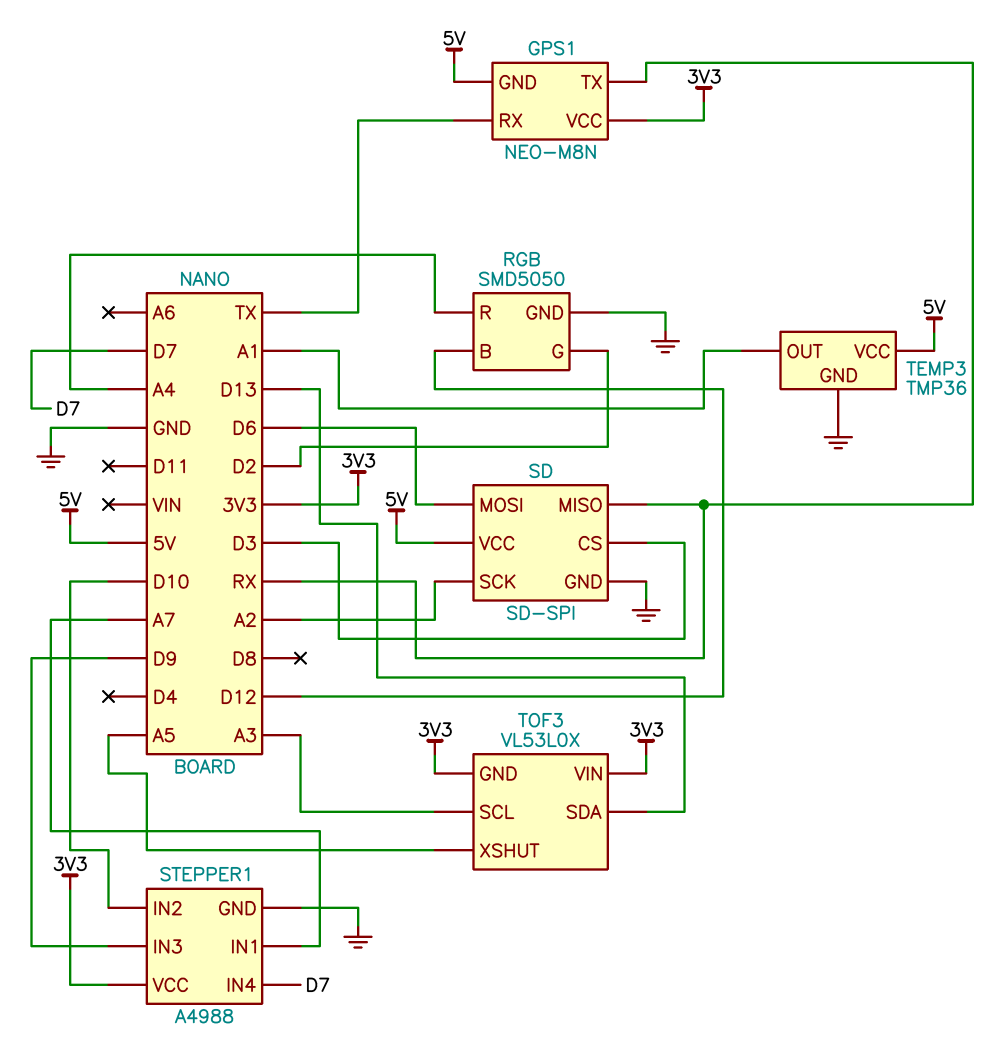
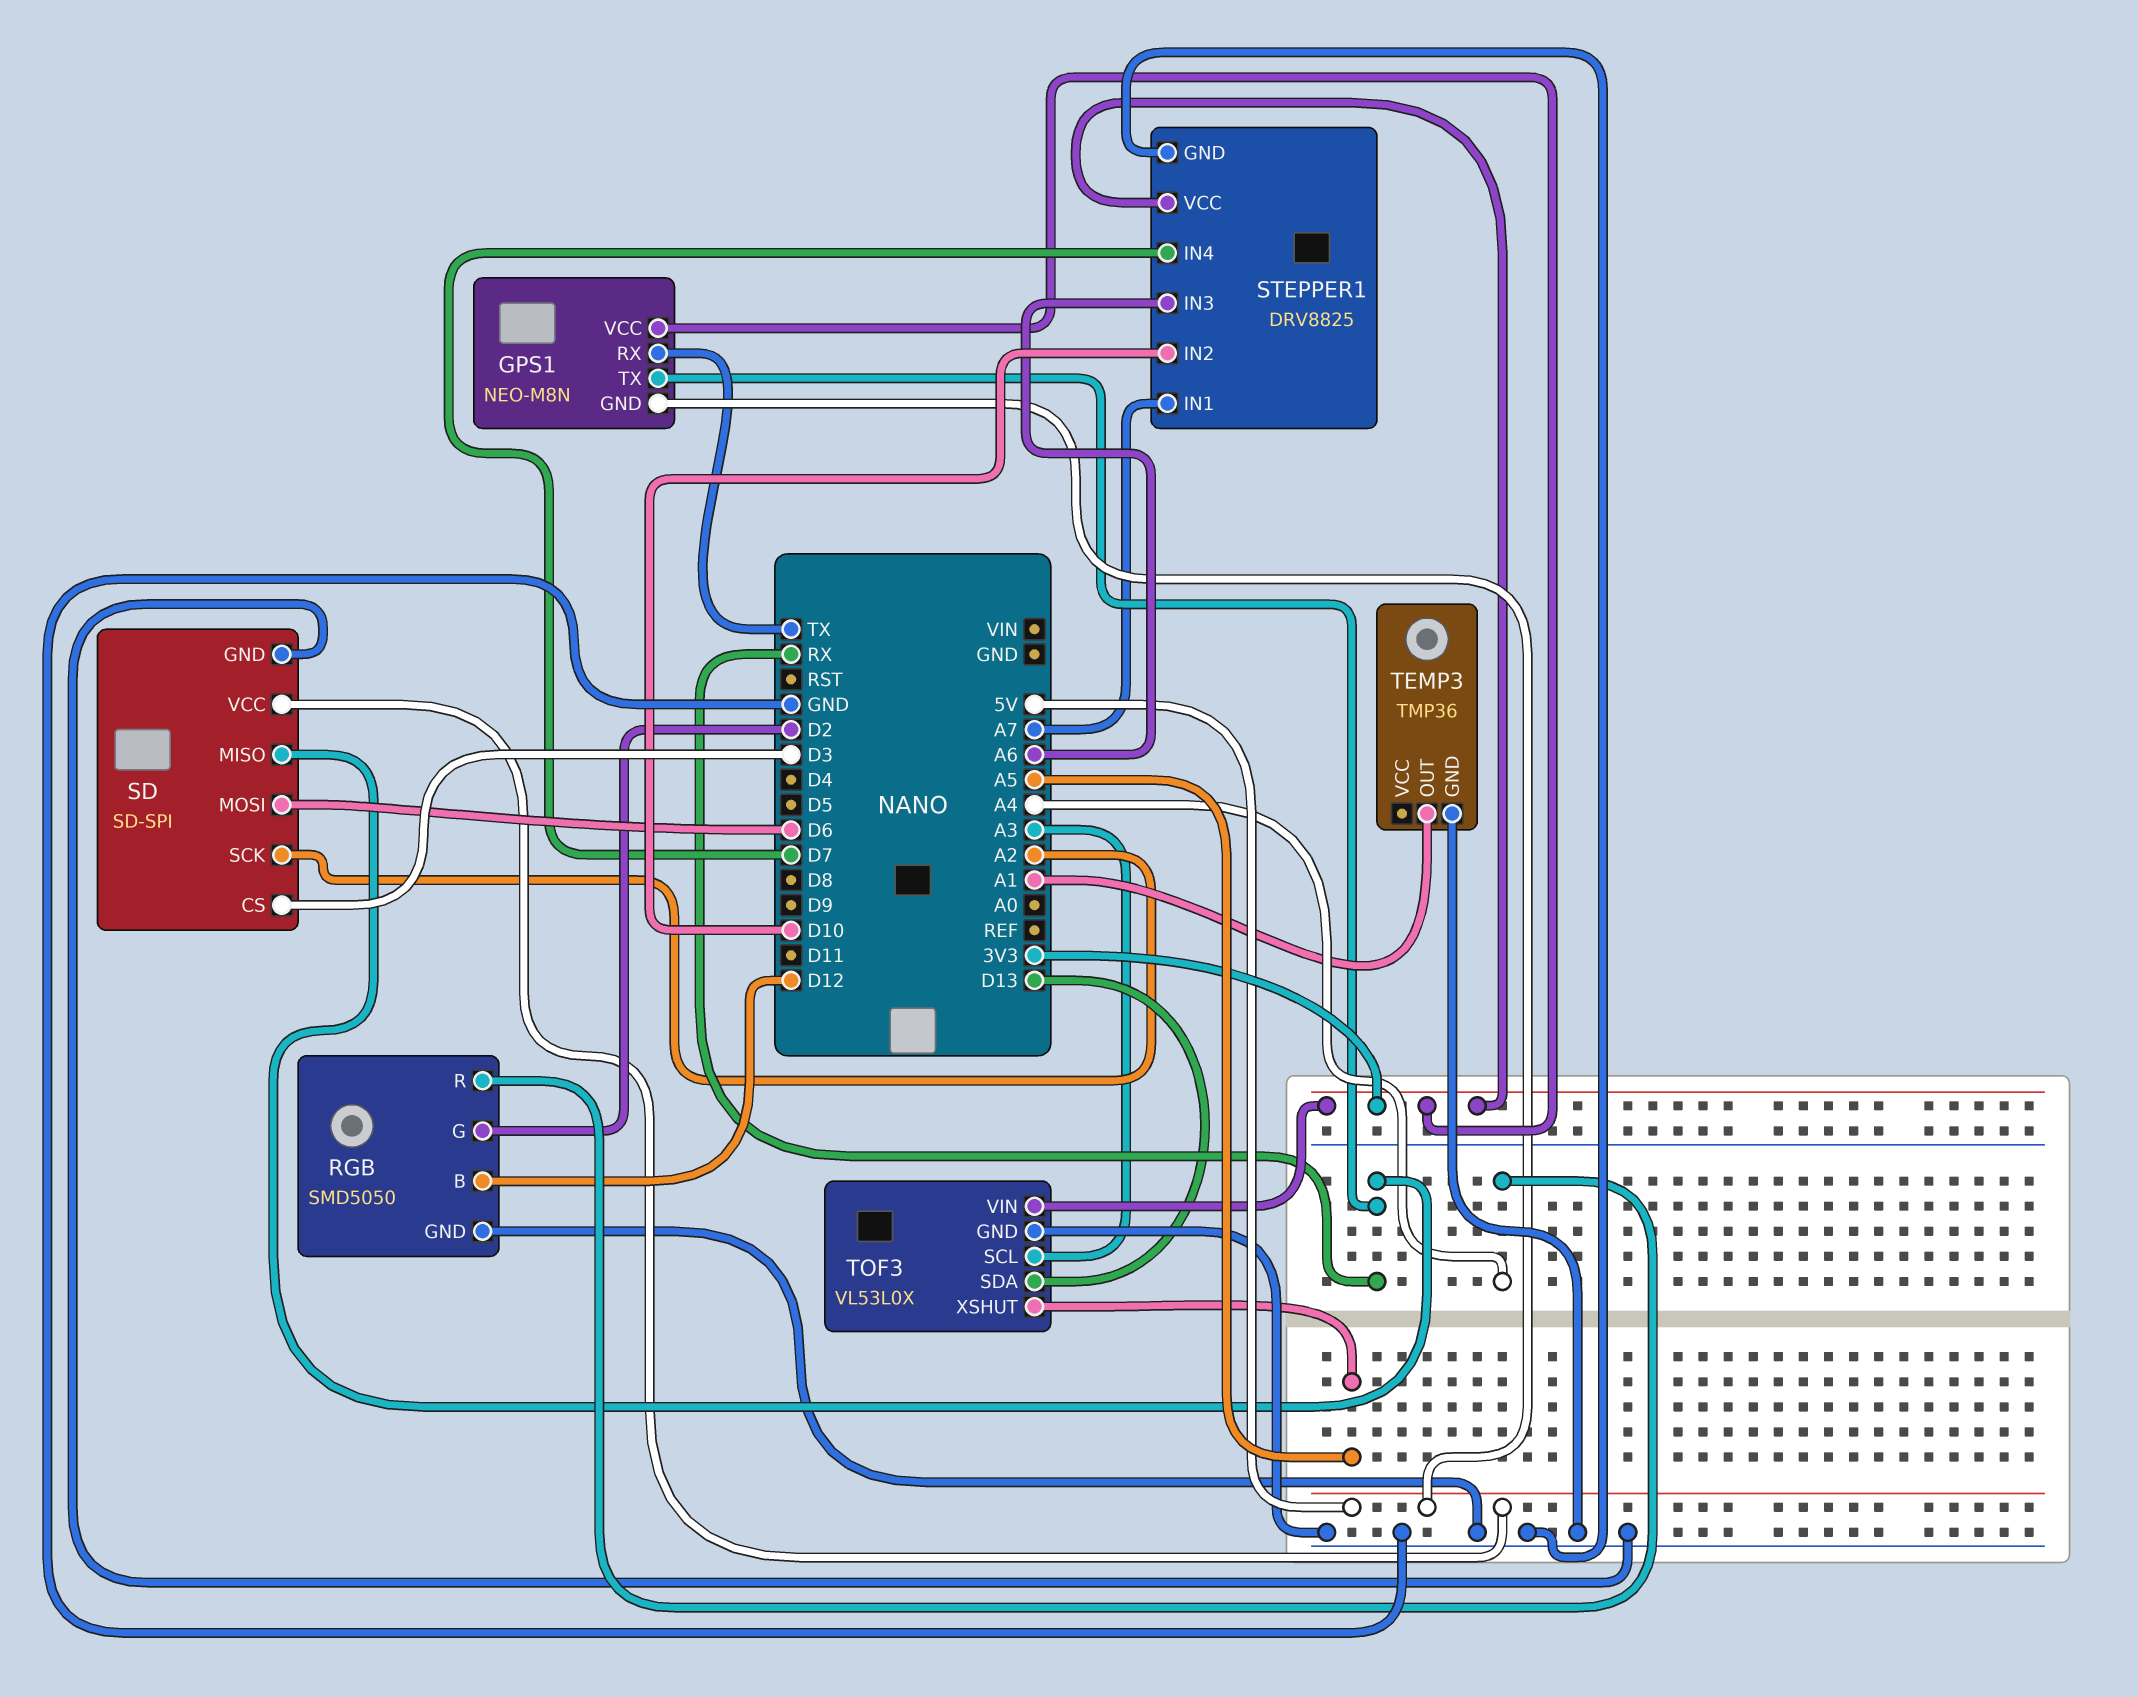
STEPPER1: A4988 -> DRV8825
STEPPER1 pin IN3: D9 -> A6
TEMP3 pin VCC: 5V -> none
TOF3 pin GND: 3V3 -> GND

